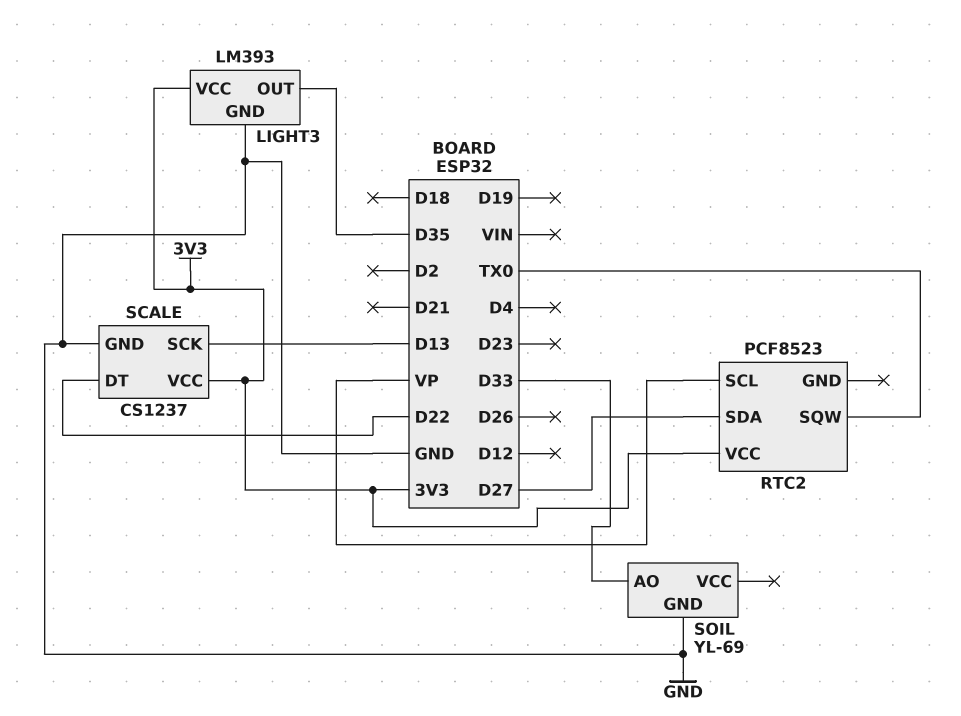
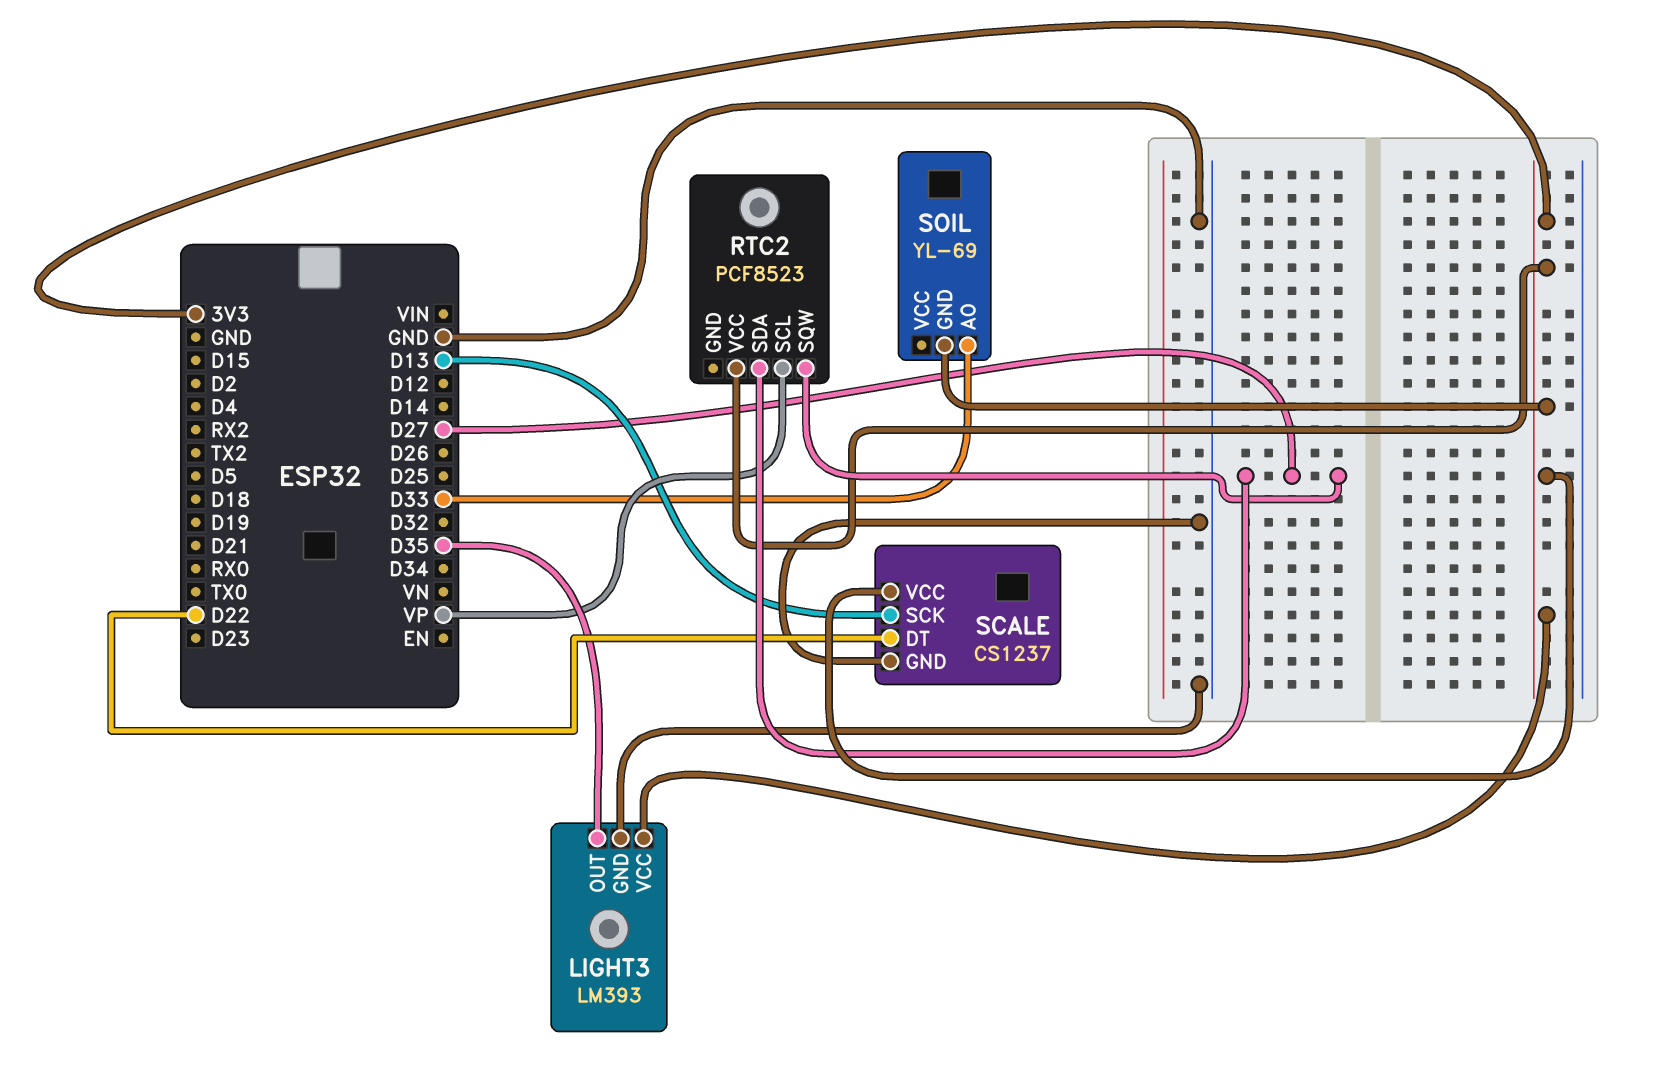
RTC2 pin SQW: TX0 -> D27
SOIL pin GND: GND -> 3V3

